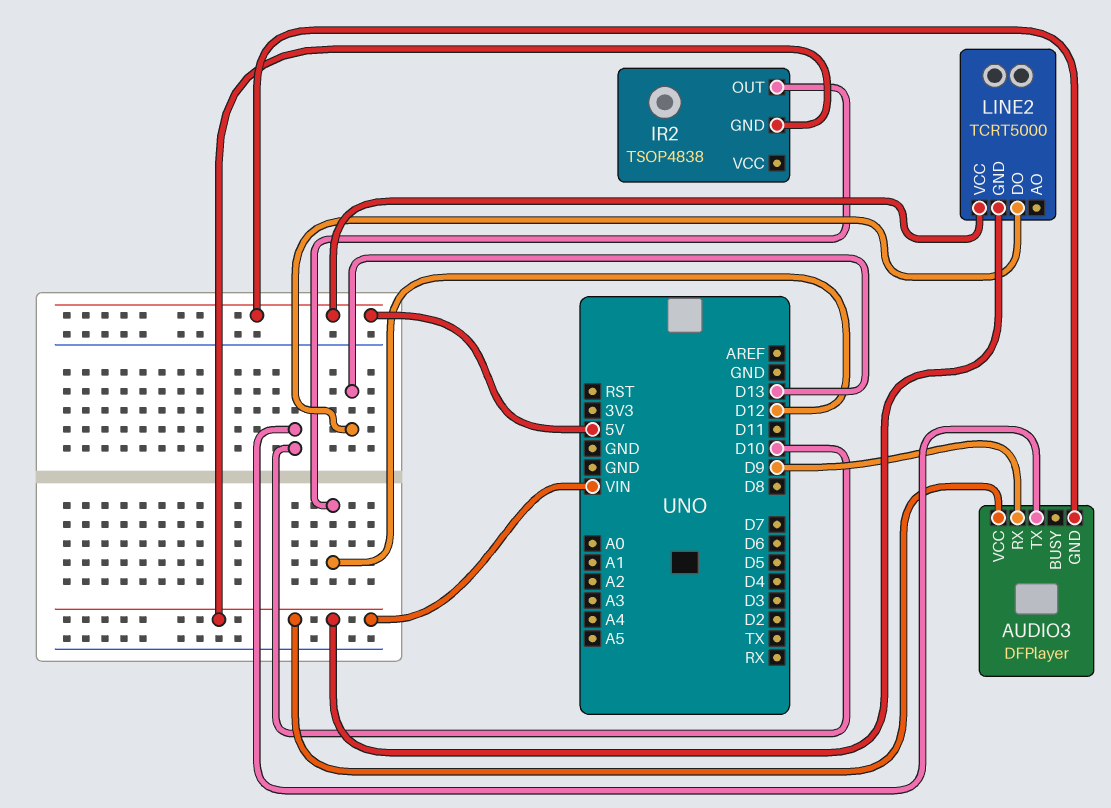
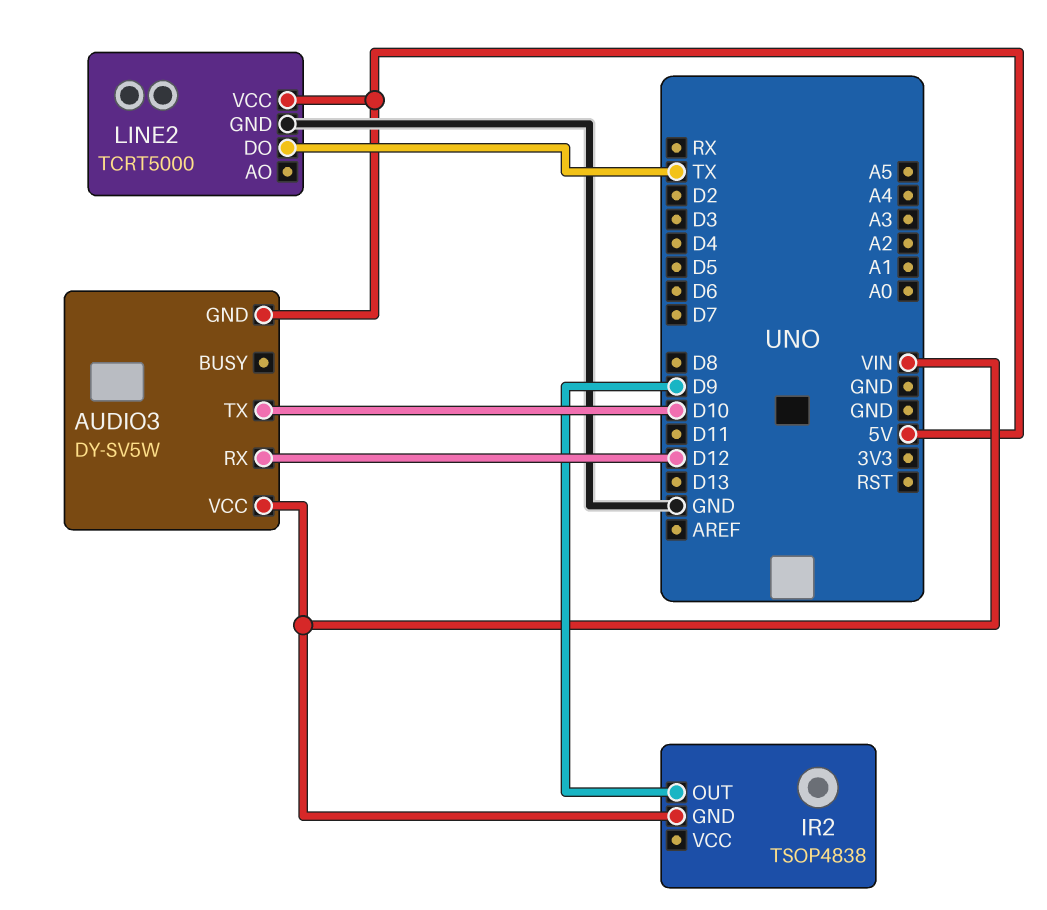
AUDIO3: DFPlayer -> DY-SV5W
AUDIO3 pin RX: D9 -> D12
IR2 pin OUT: D12 -> D9
LINE2 pin DO: D13 -> TX
LINE2 pin GND: VIN -> GND

